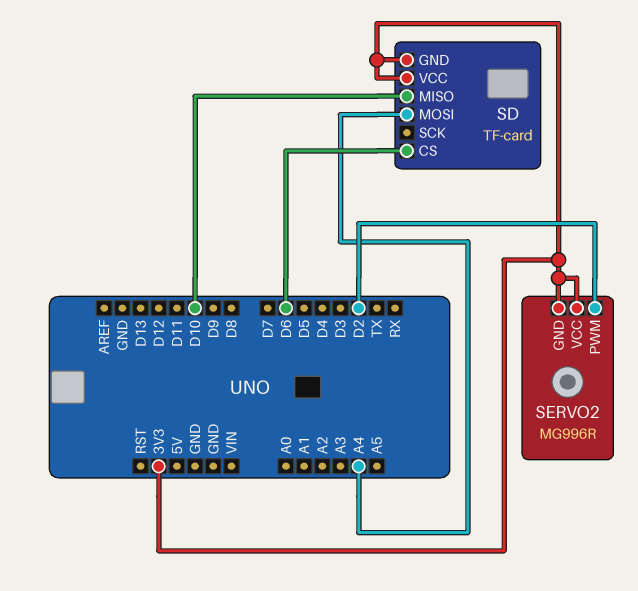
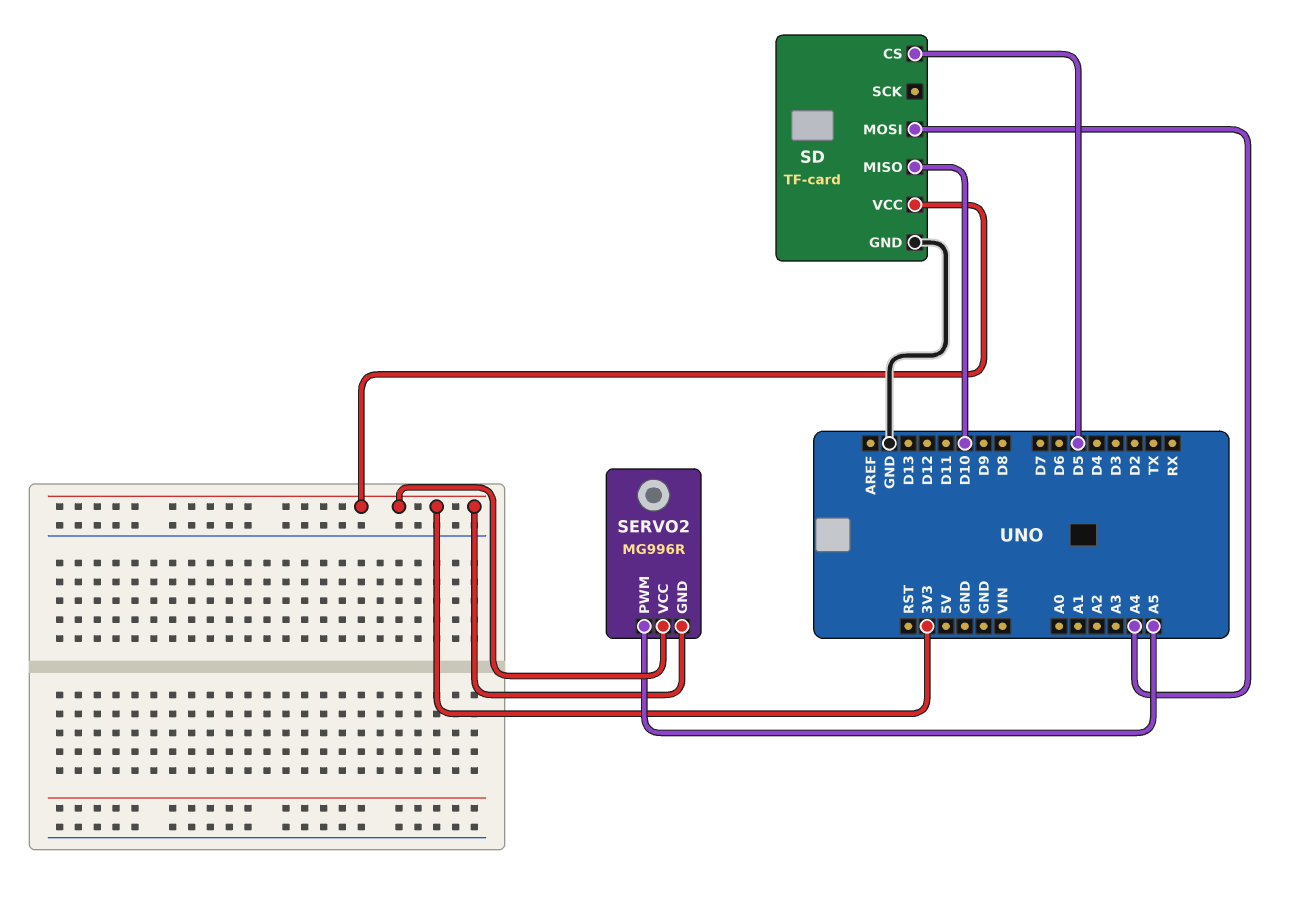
SD pin CS: D6 -> D5
SD pin GND: 3V3 -> GND
SERVO2 pin PWM: D2 -> A5

